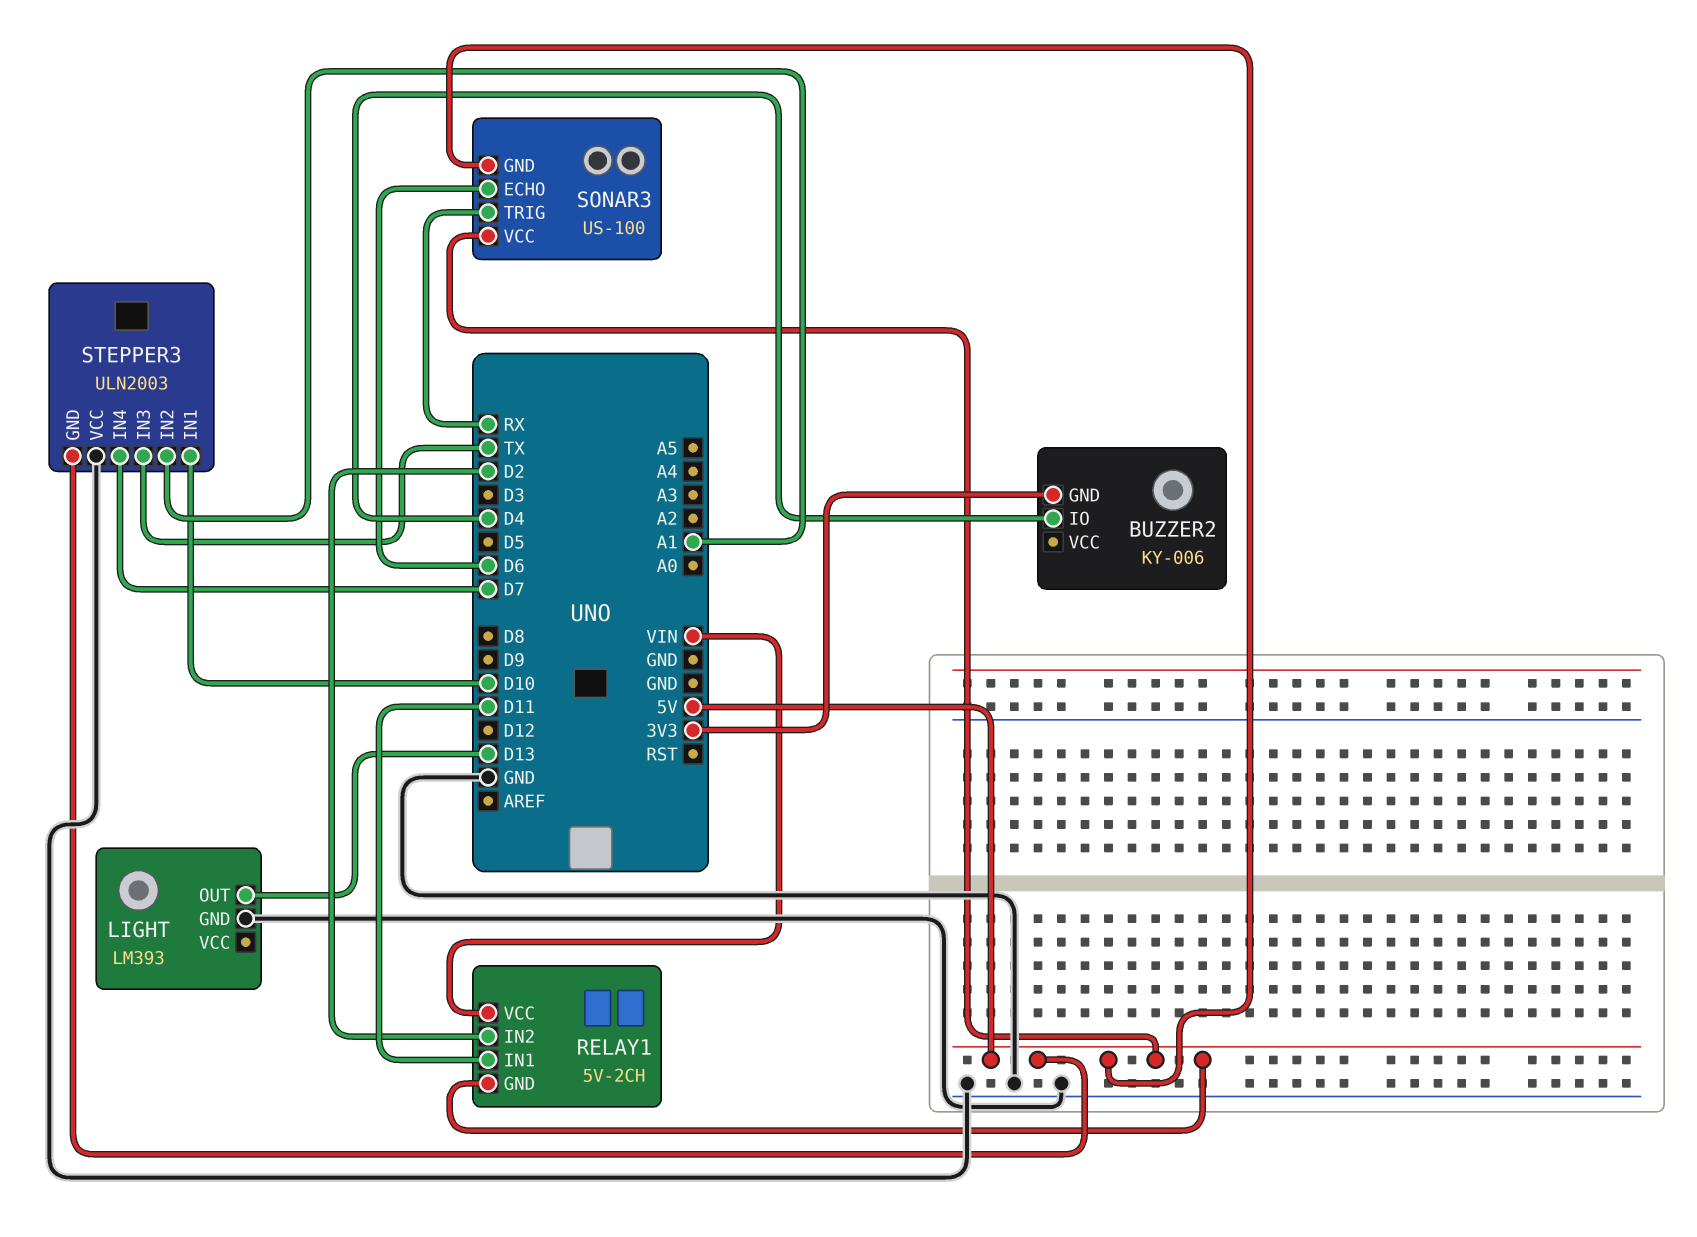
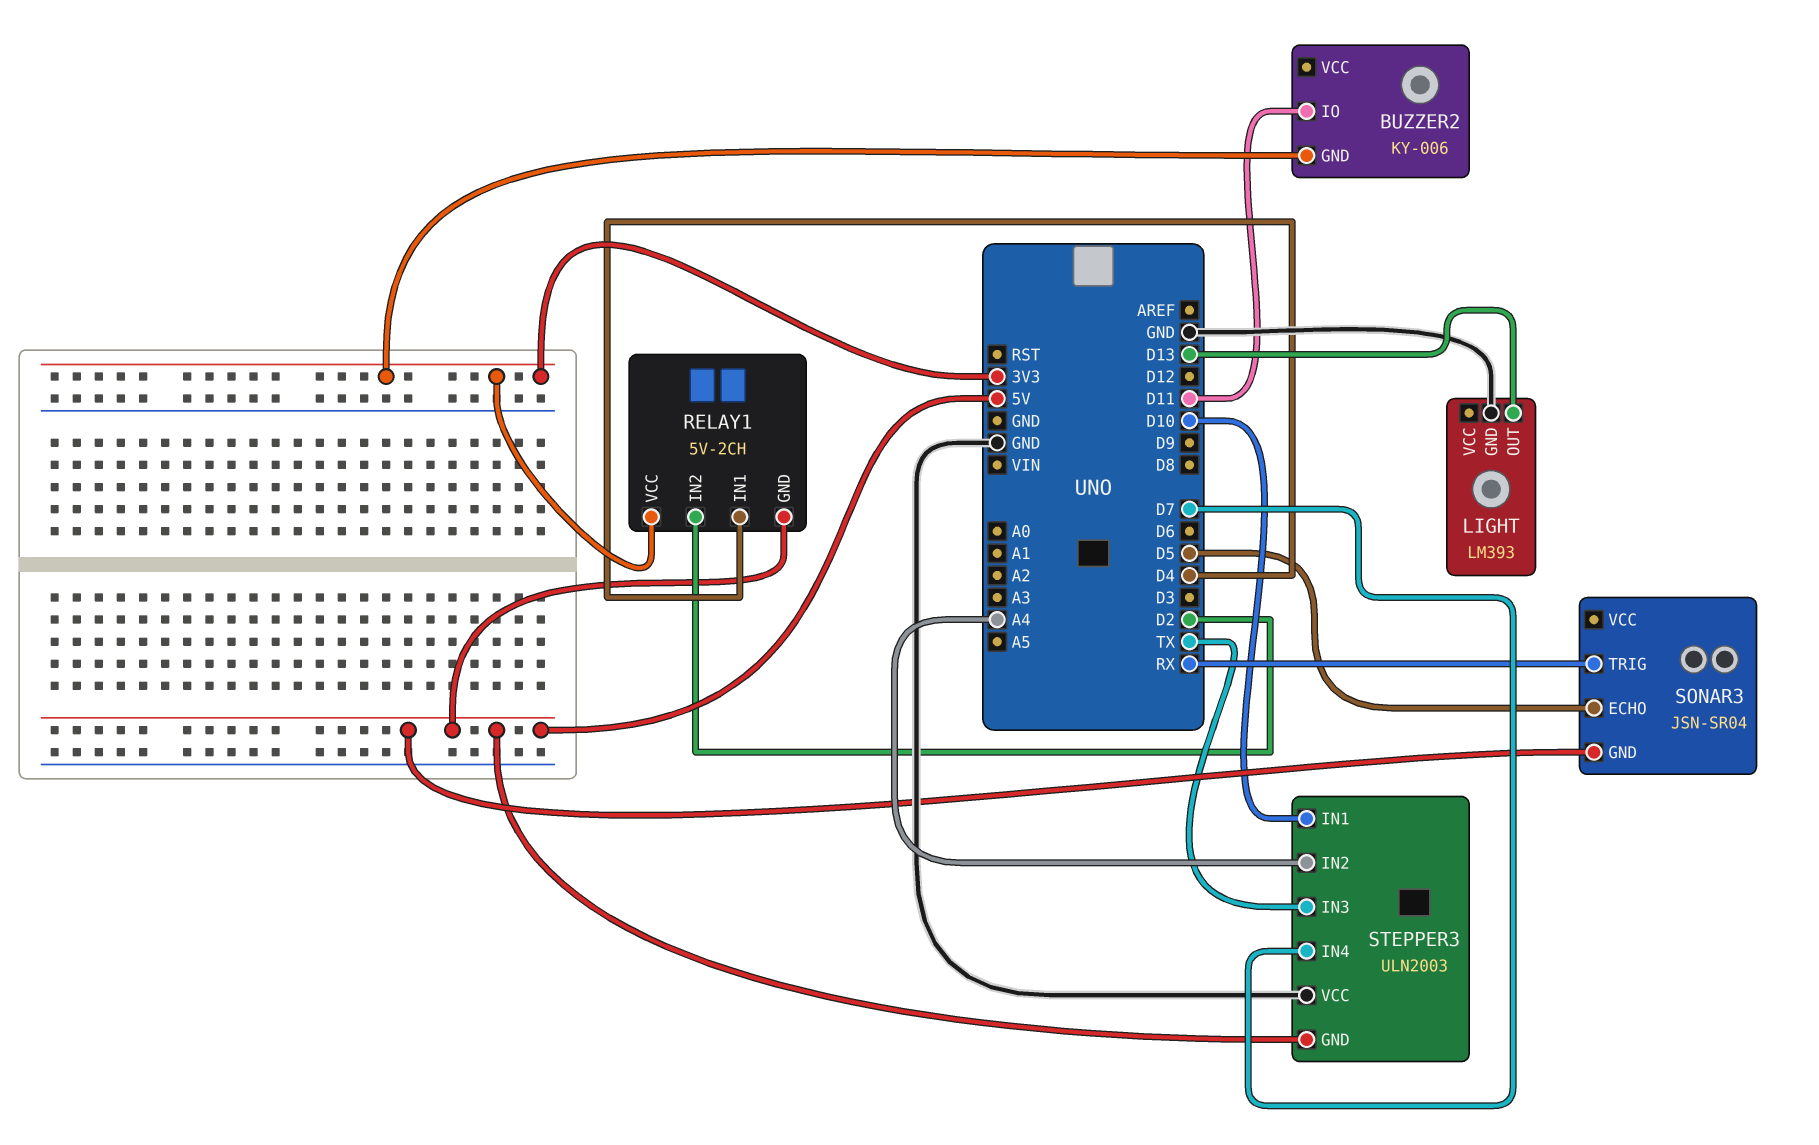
BUZZER2 pin IO: D4 -> D11
RELAY1 pin IN1: D11 -> D4
RELAY1 pin VCC: VIN -> 3V3
SONAR3: US-100 -> JSN-SR04
SONAR3 pin ECHO: D6 -> D5
SONAR3 pin VCC: 5V -> none
STEPPER3 pin IN2: A1 -> A4

